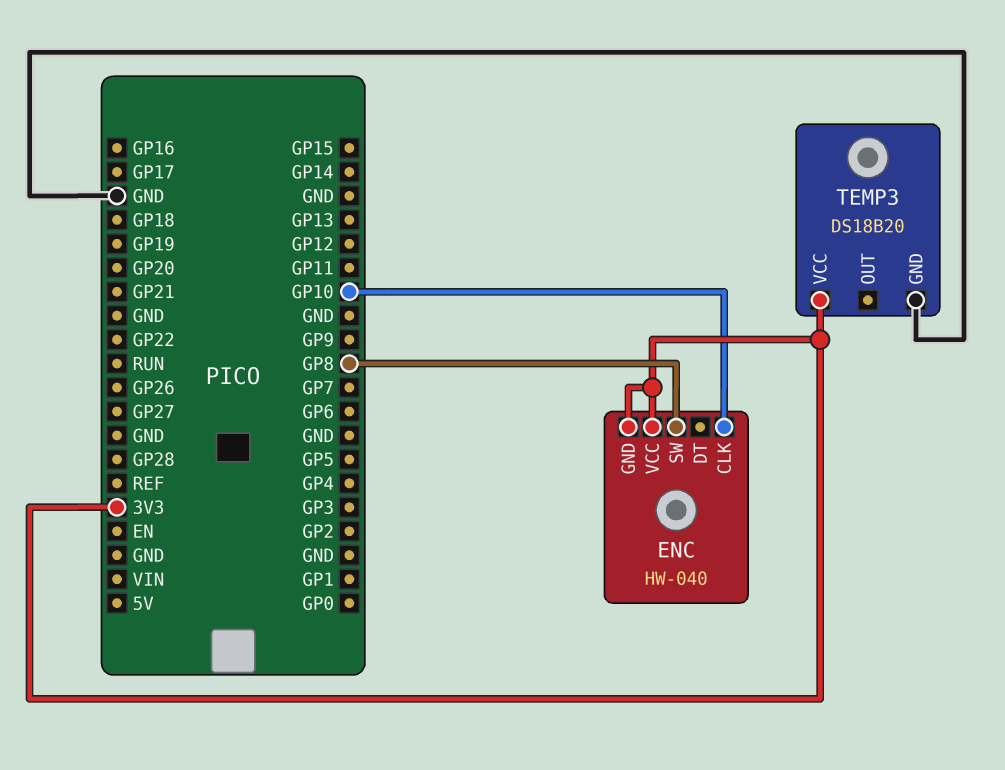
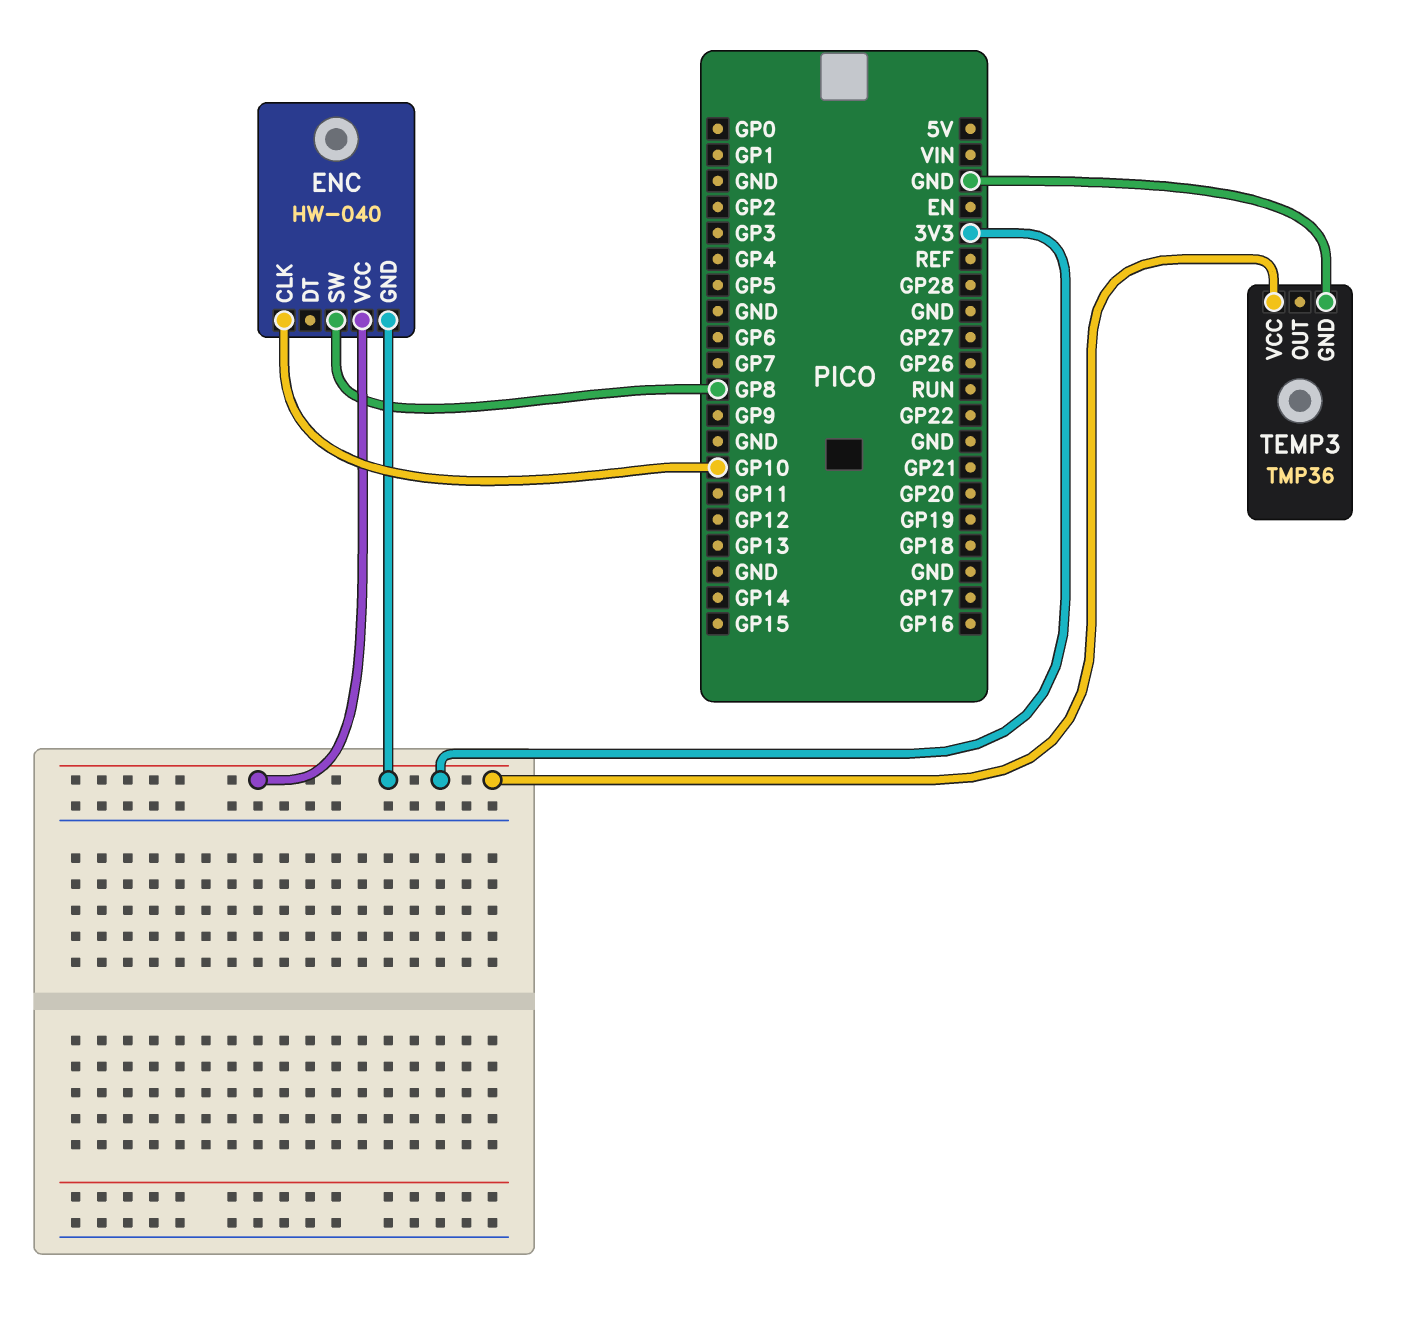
TEMP3: DS18B20 -> TMP36

